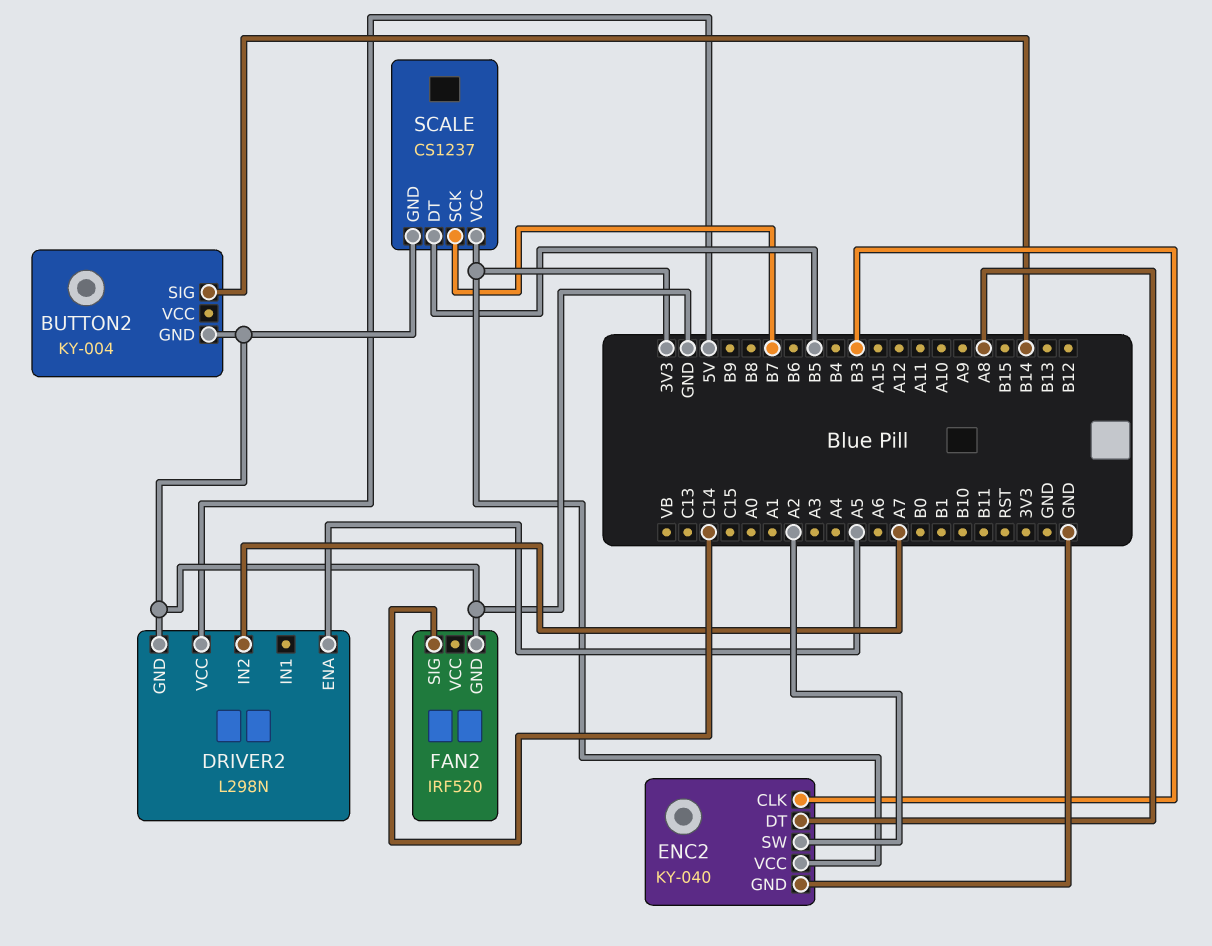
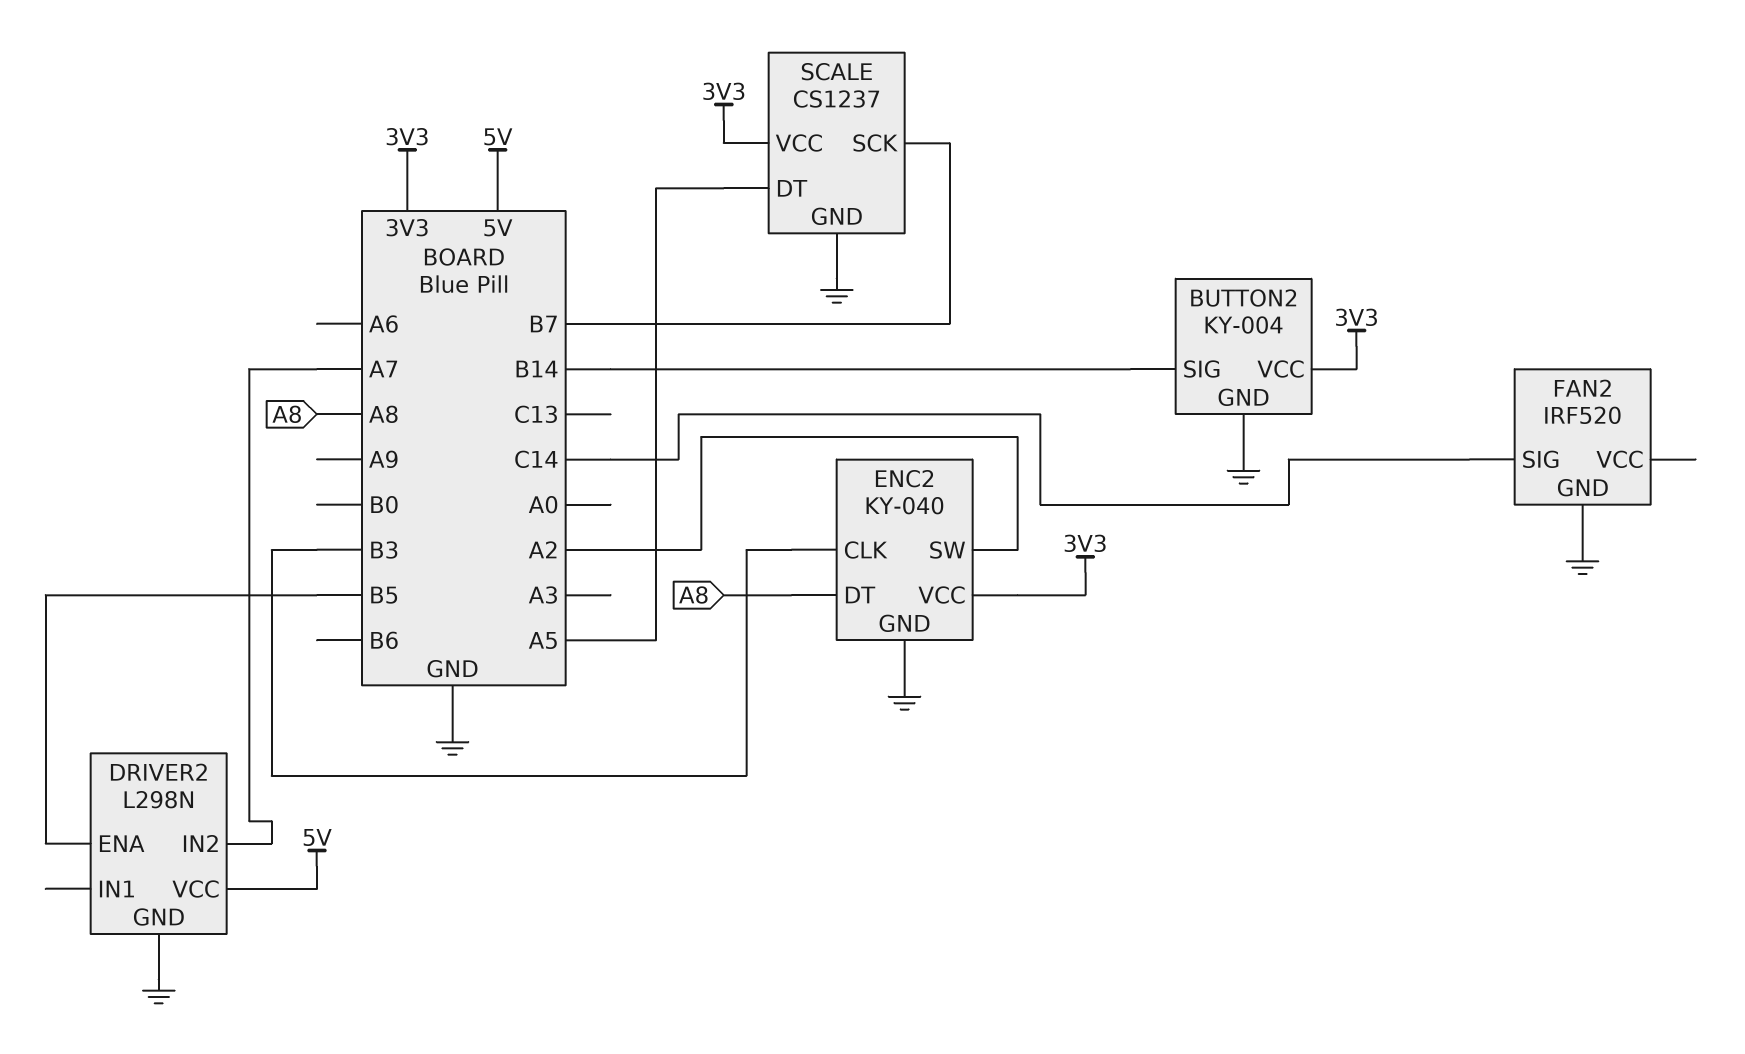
BUTTON2 pin VCC: none -> 3V3
DRIVER2 pin ENA: A5 -> B5
SCALE pin DT: B5 -> A5

